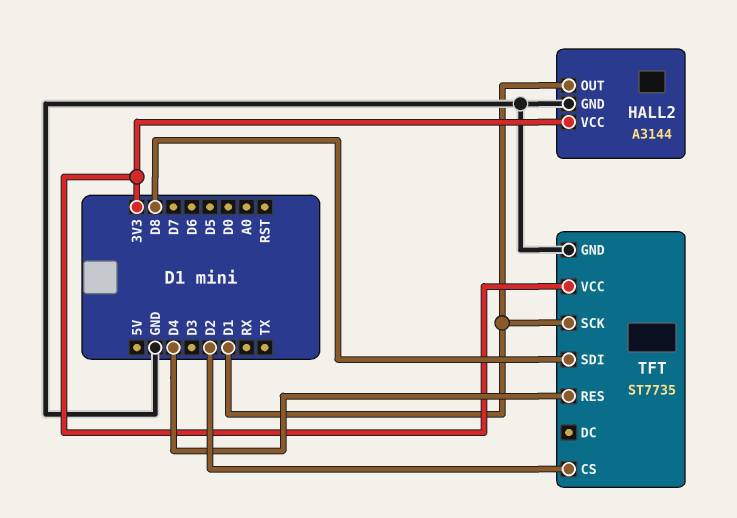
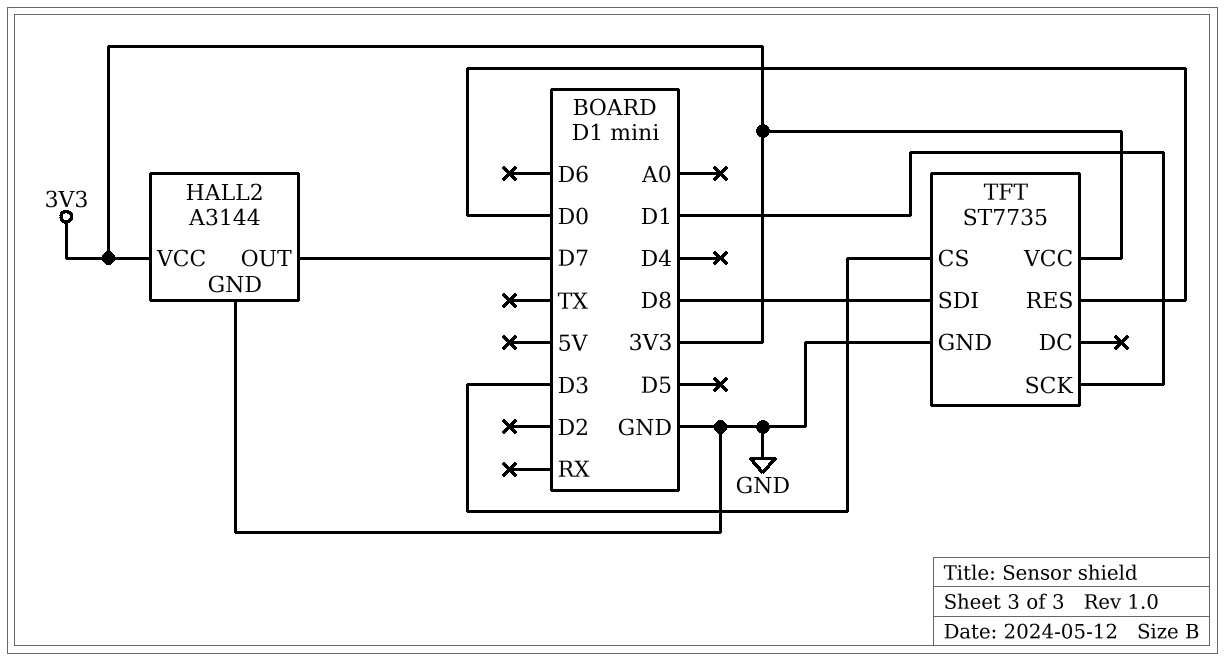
HALL2 pin OUT: D1 -> D7
TFT pin CS: D2 -> D3
TFT pin RES: D4 -> D0

